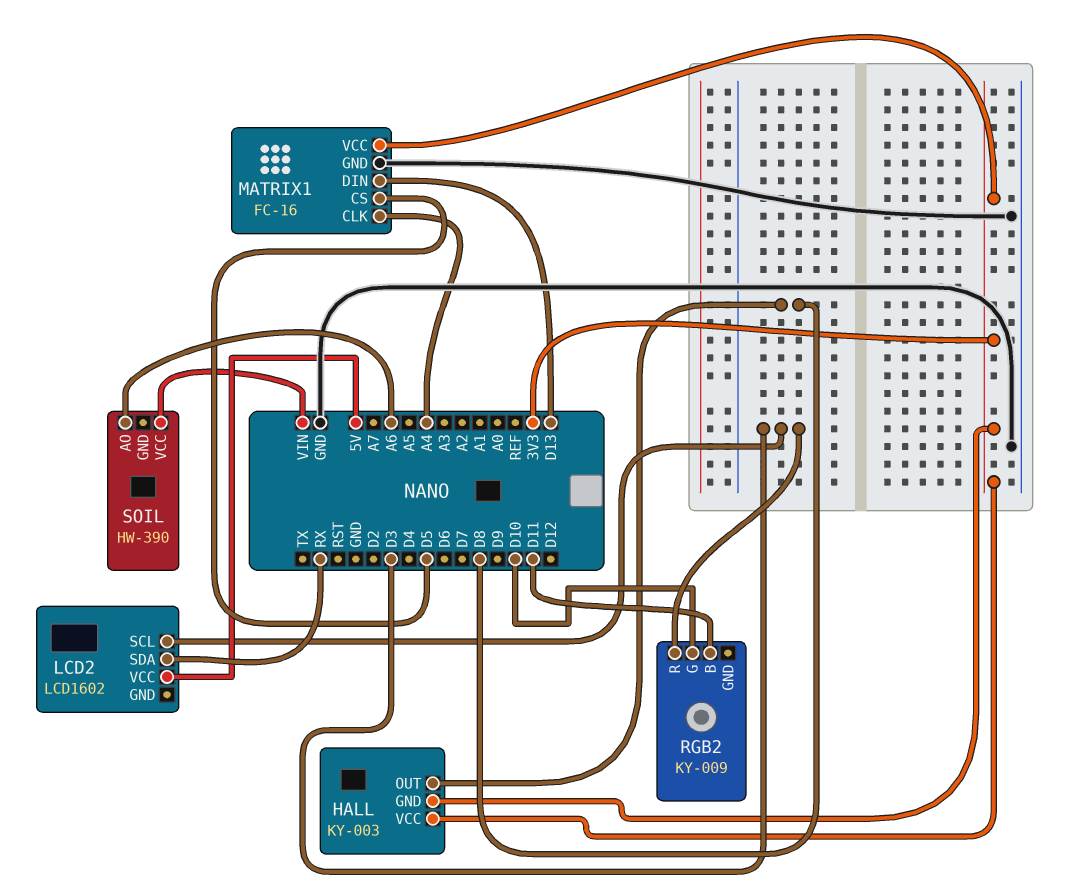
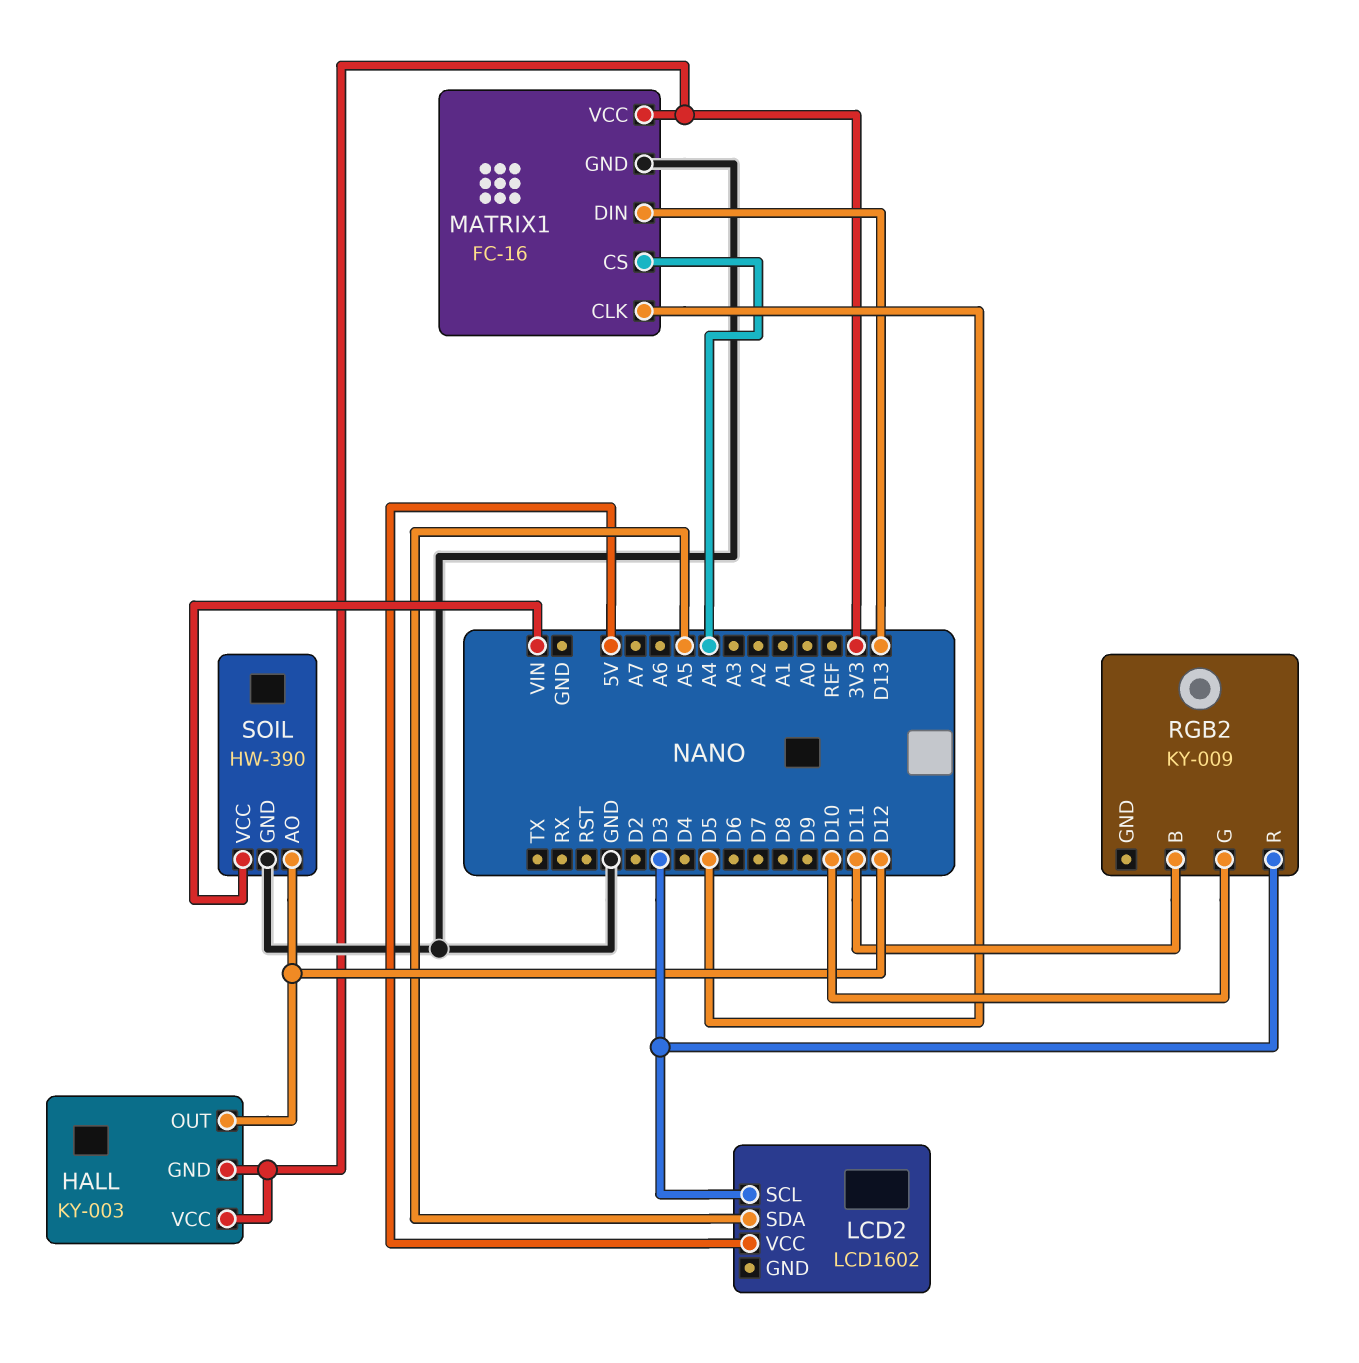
HALL pin OUT: D8 -> D12
LCD2 pin SDA: RX -> A5
MATRIX1 pin CLK: A4 -> D5
MATRIX1 pin CS: D5 -> A4
SOIL pin AO: A6 -> D12
SOIL pin GND: none -> GND

